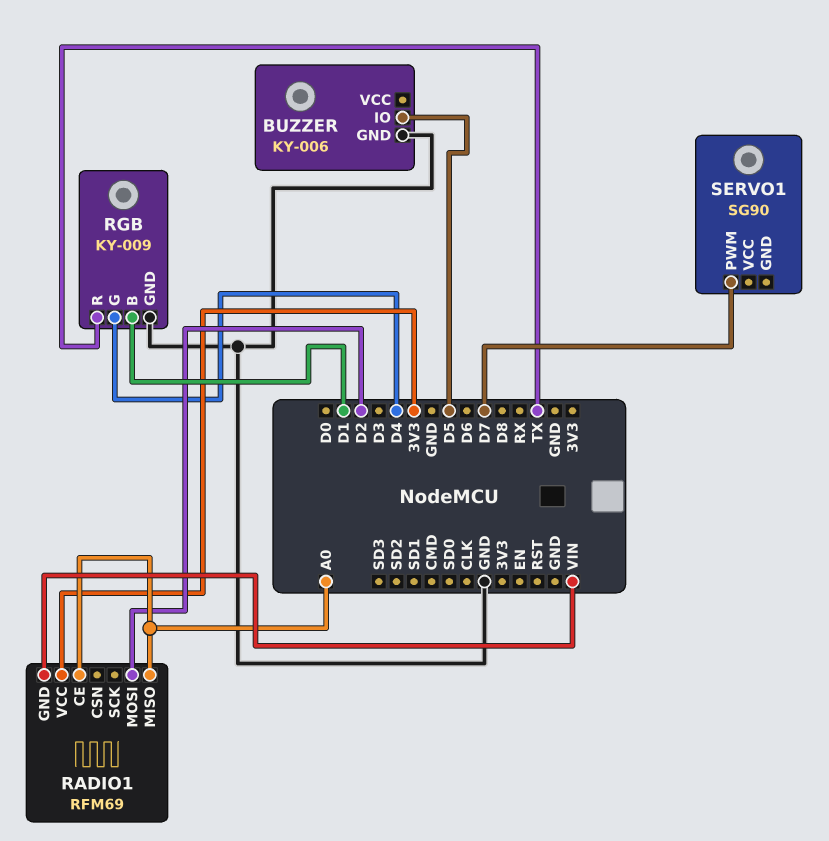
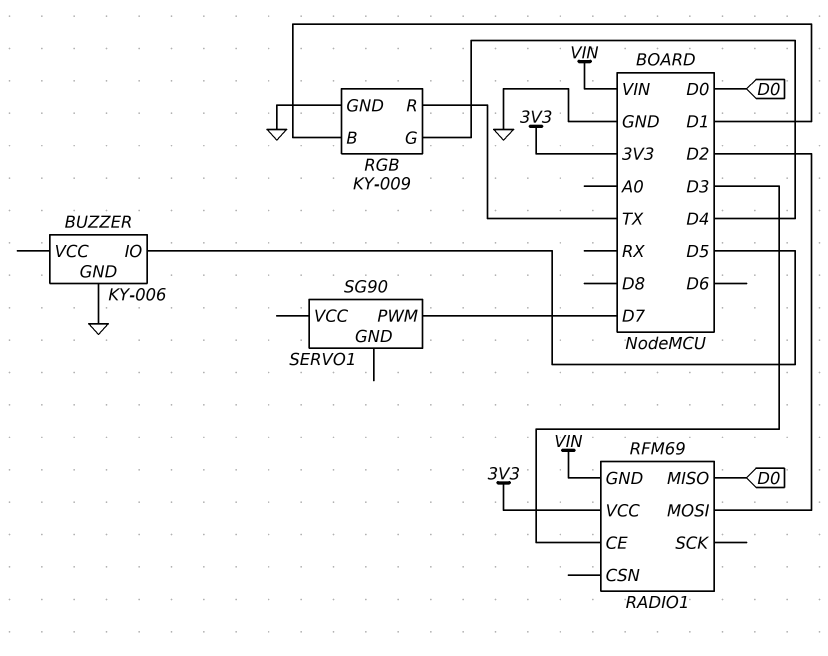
RADIO1 pin CE: A0 -> D3
RADIO1 pin MISO: A0 -> D0

